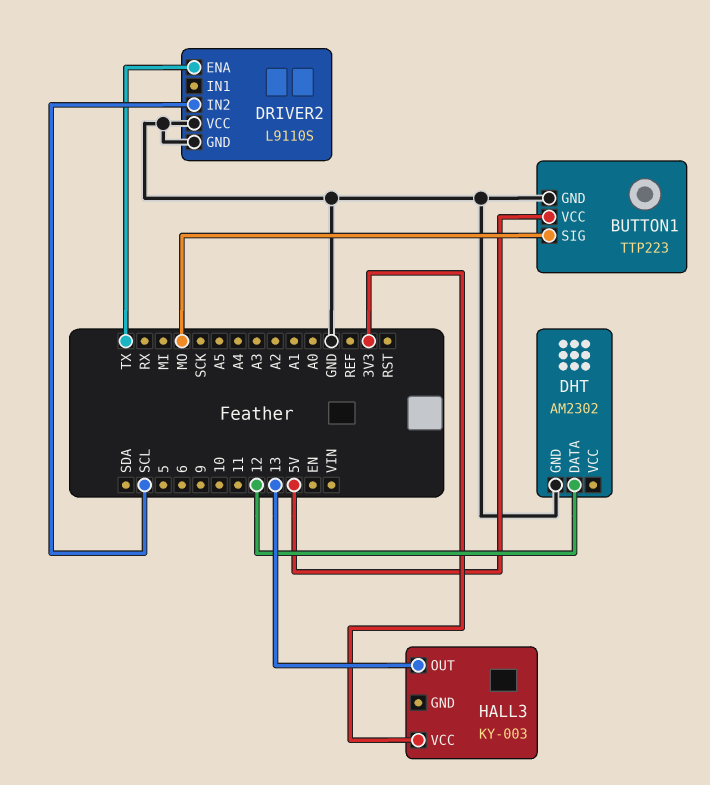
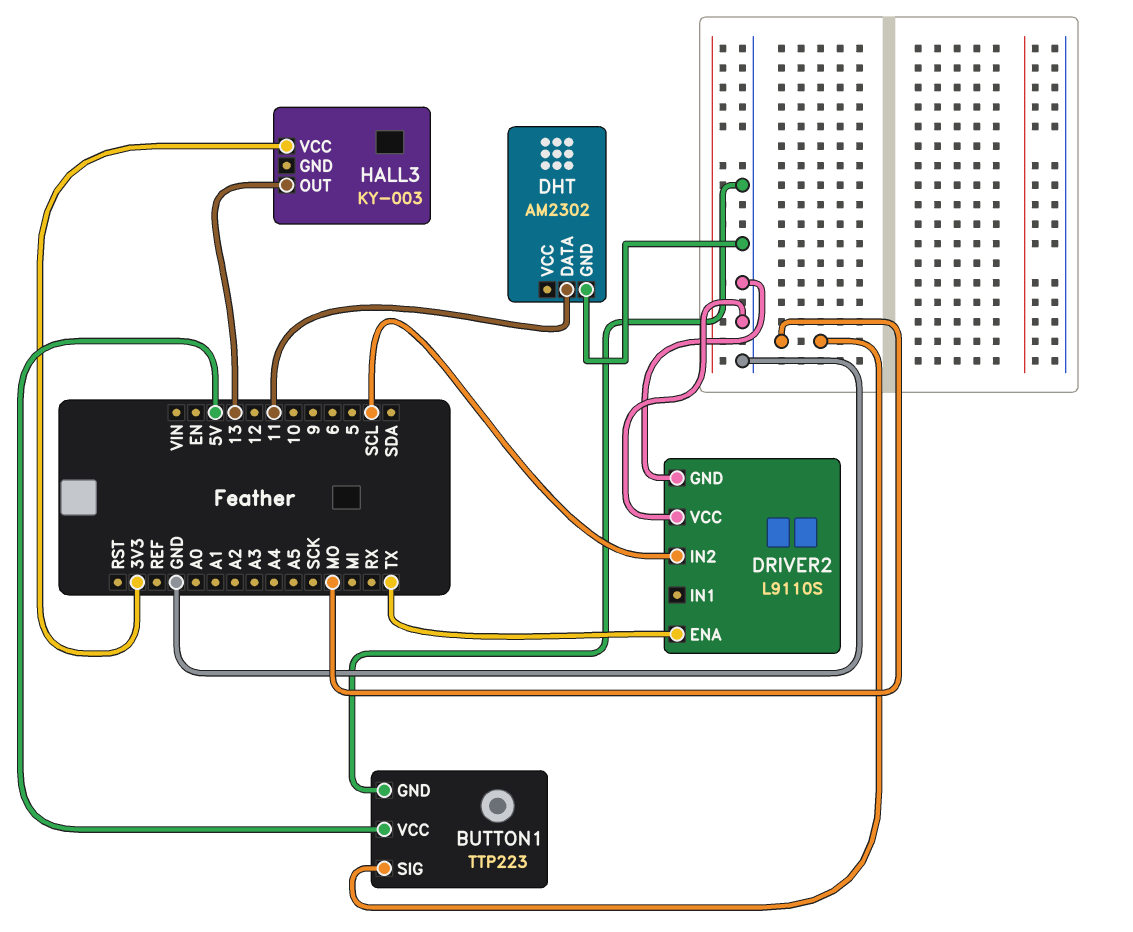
DHT pin DATA: 12 -> 11

